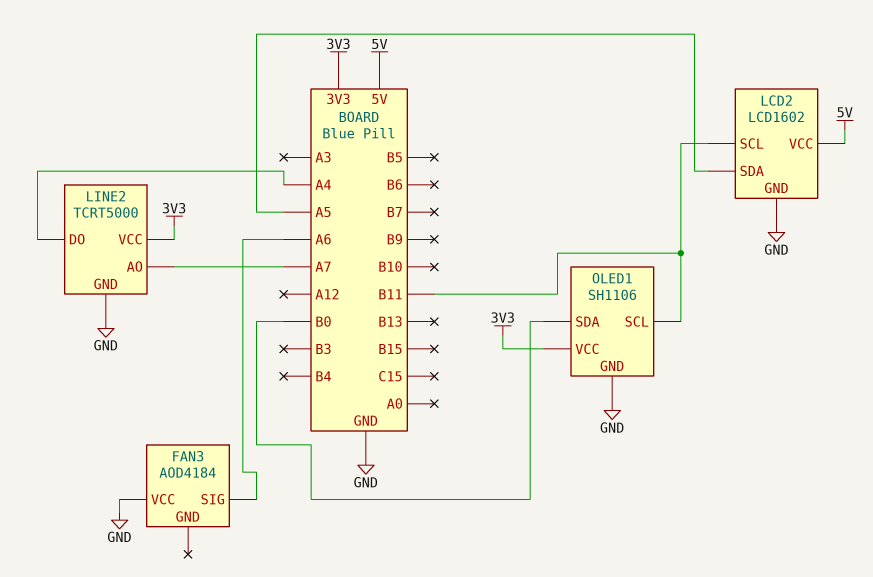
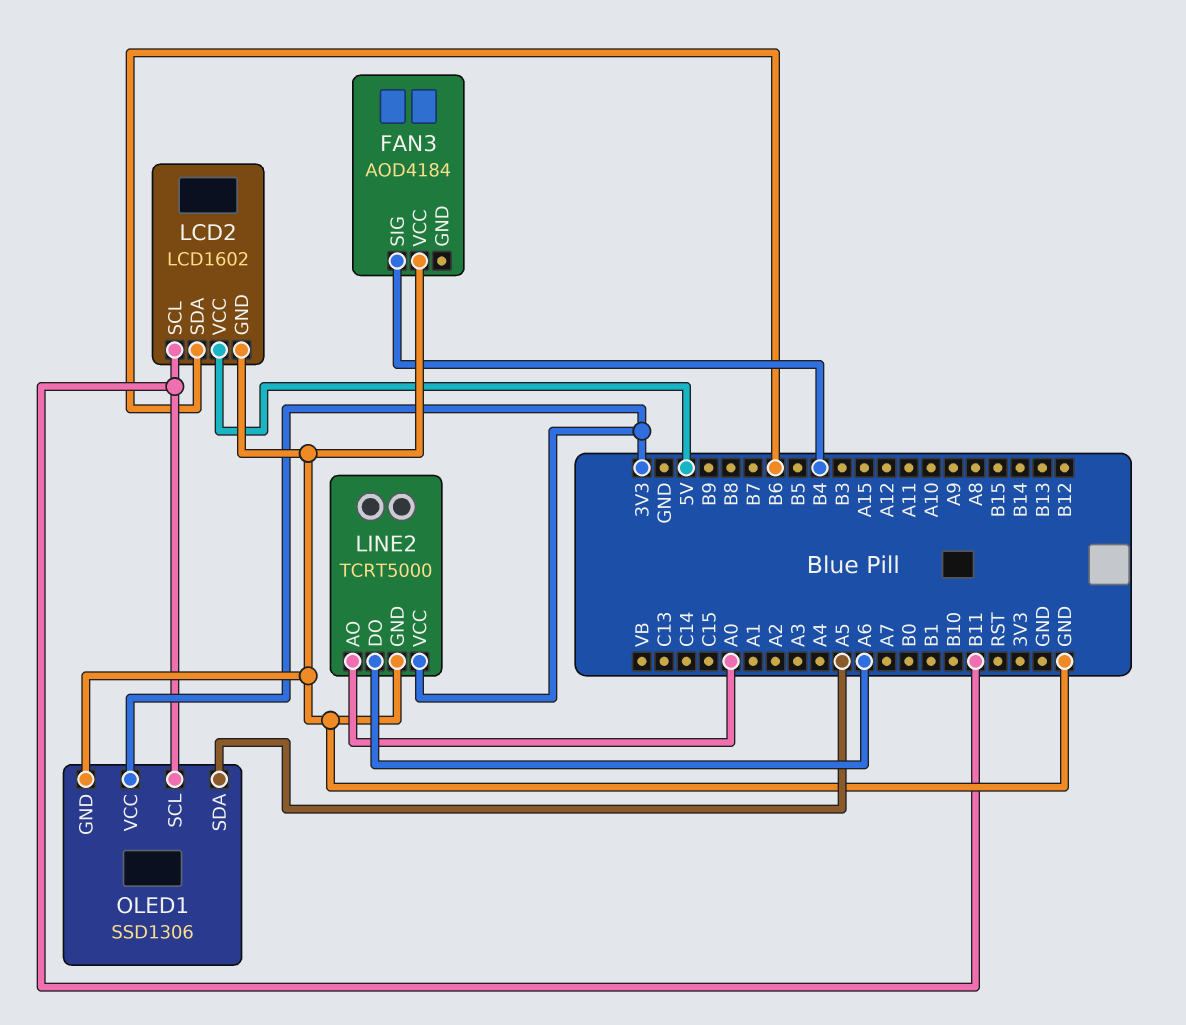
FAN3 pin SIG: A6 -> B4
LCD2 pin SDA: A5 -> B6
LINE2 pin AO: A7 -> A0
LINE2 pin DO: A4 -> A6
OLED1: SH1106 -> SSD1306
OLED1 pin SDA: B0 -> A5

